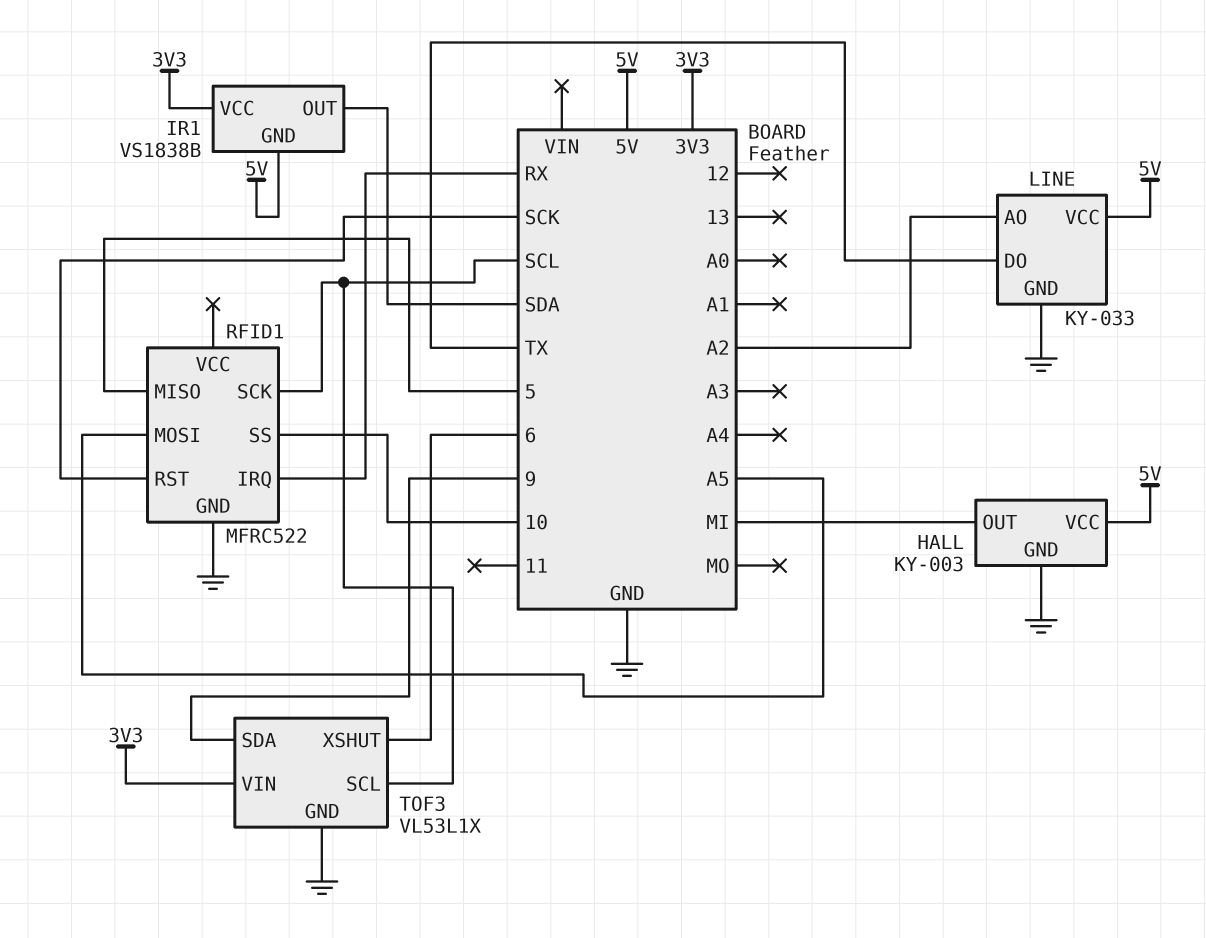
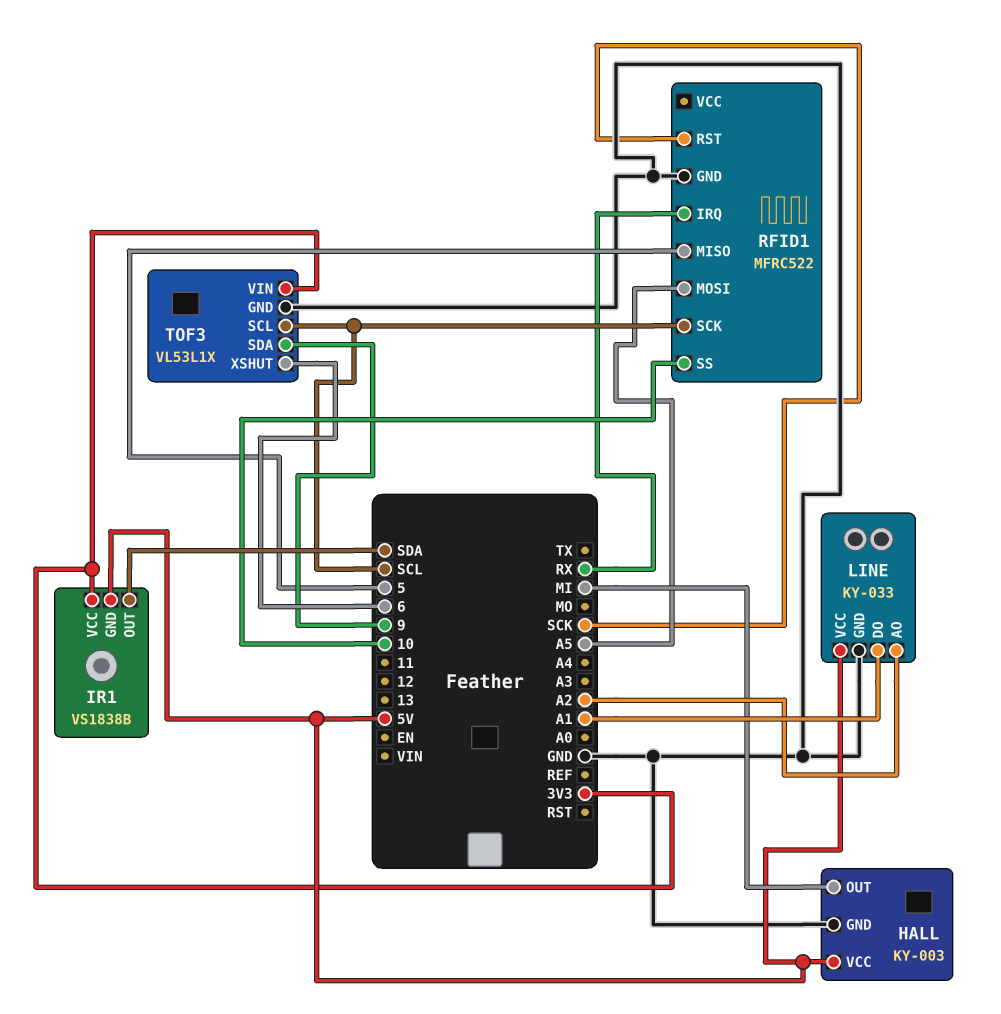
LINE pin DO: TX -> A1

